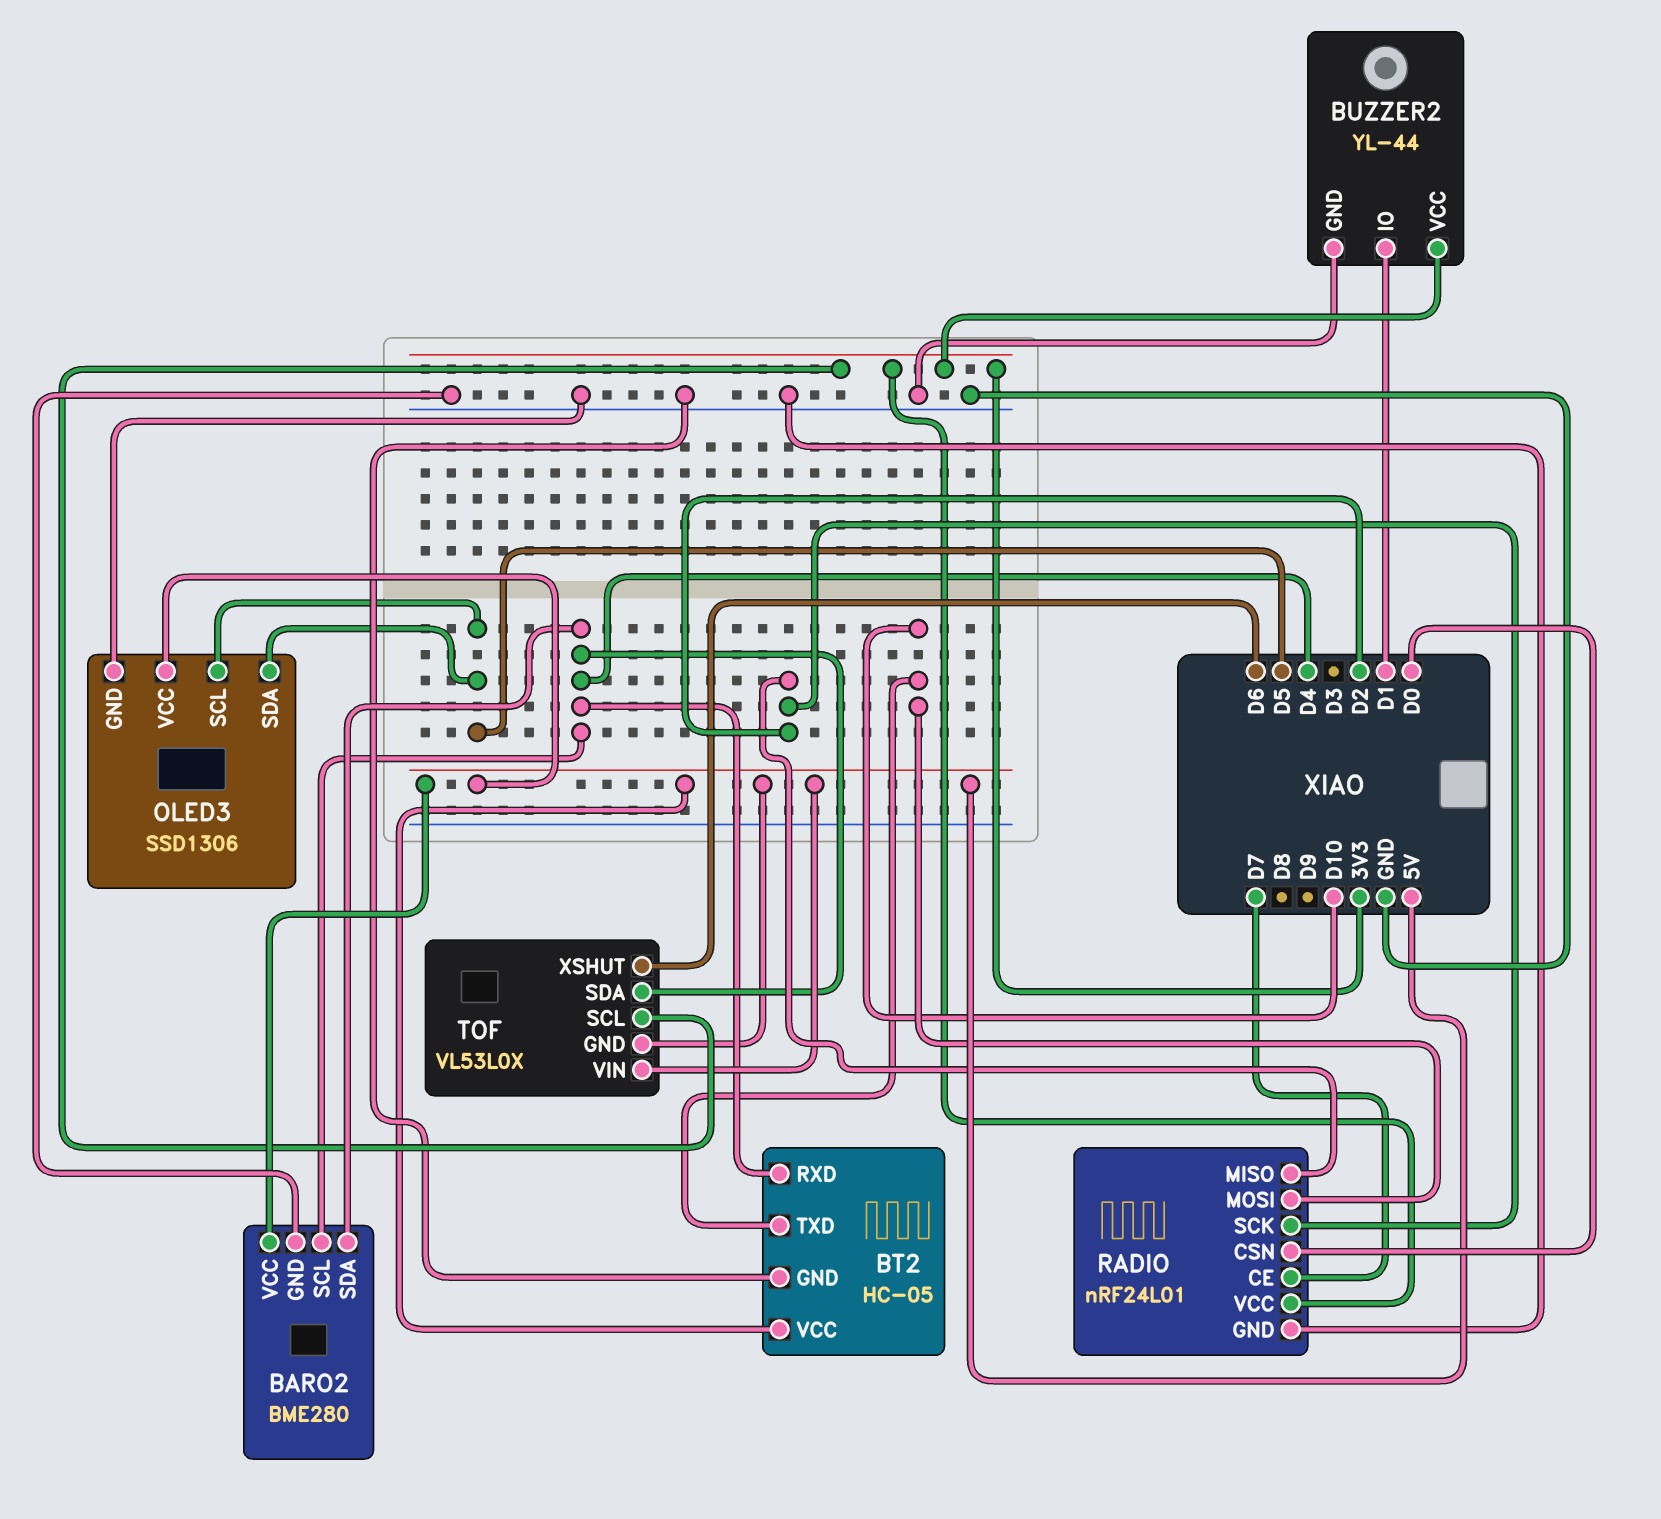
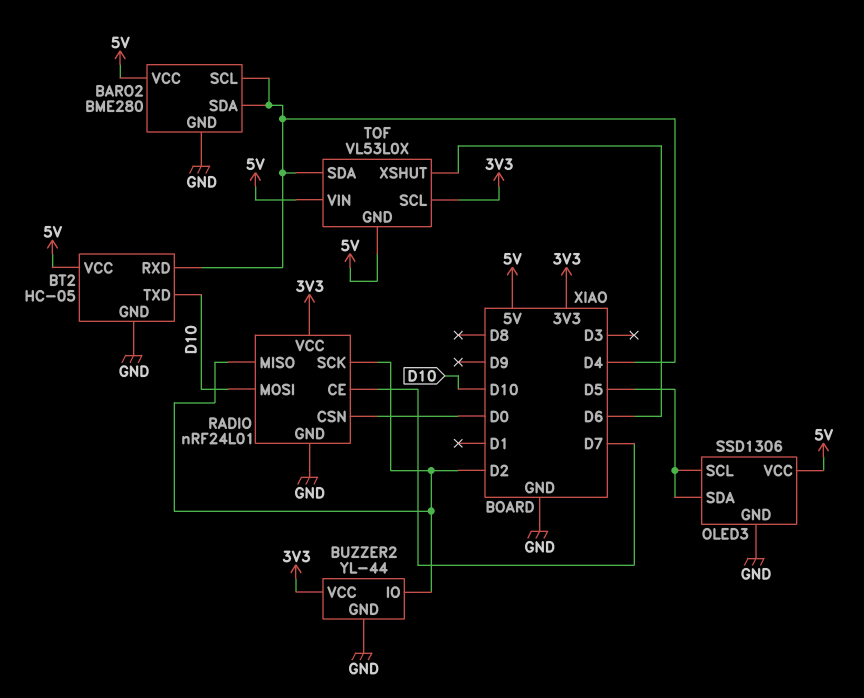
BUZZER2 pin IO: D1 -> D2

